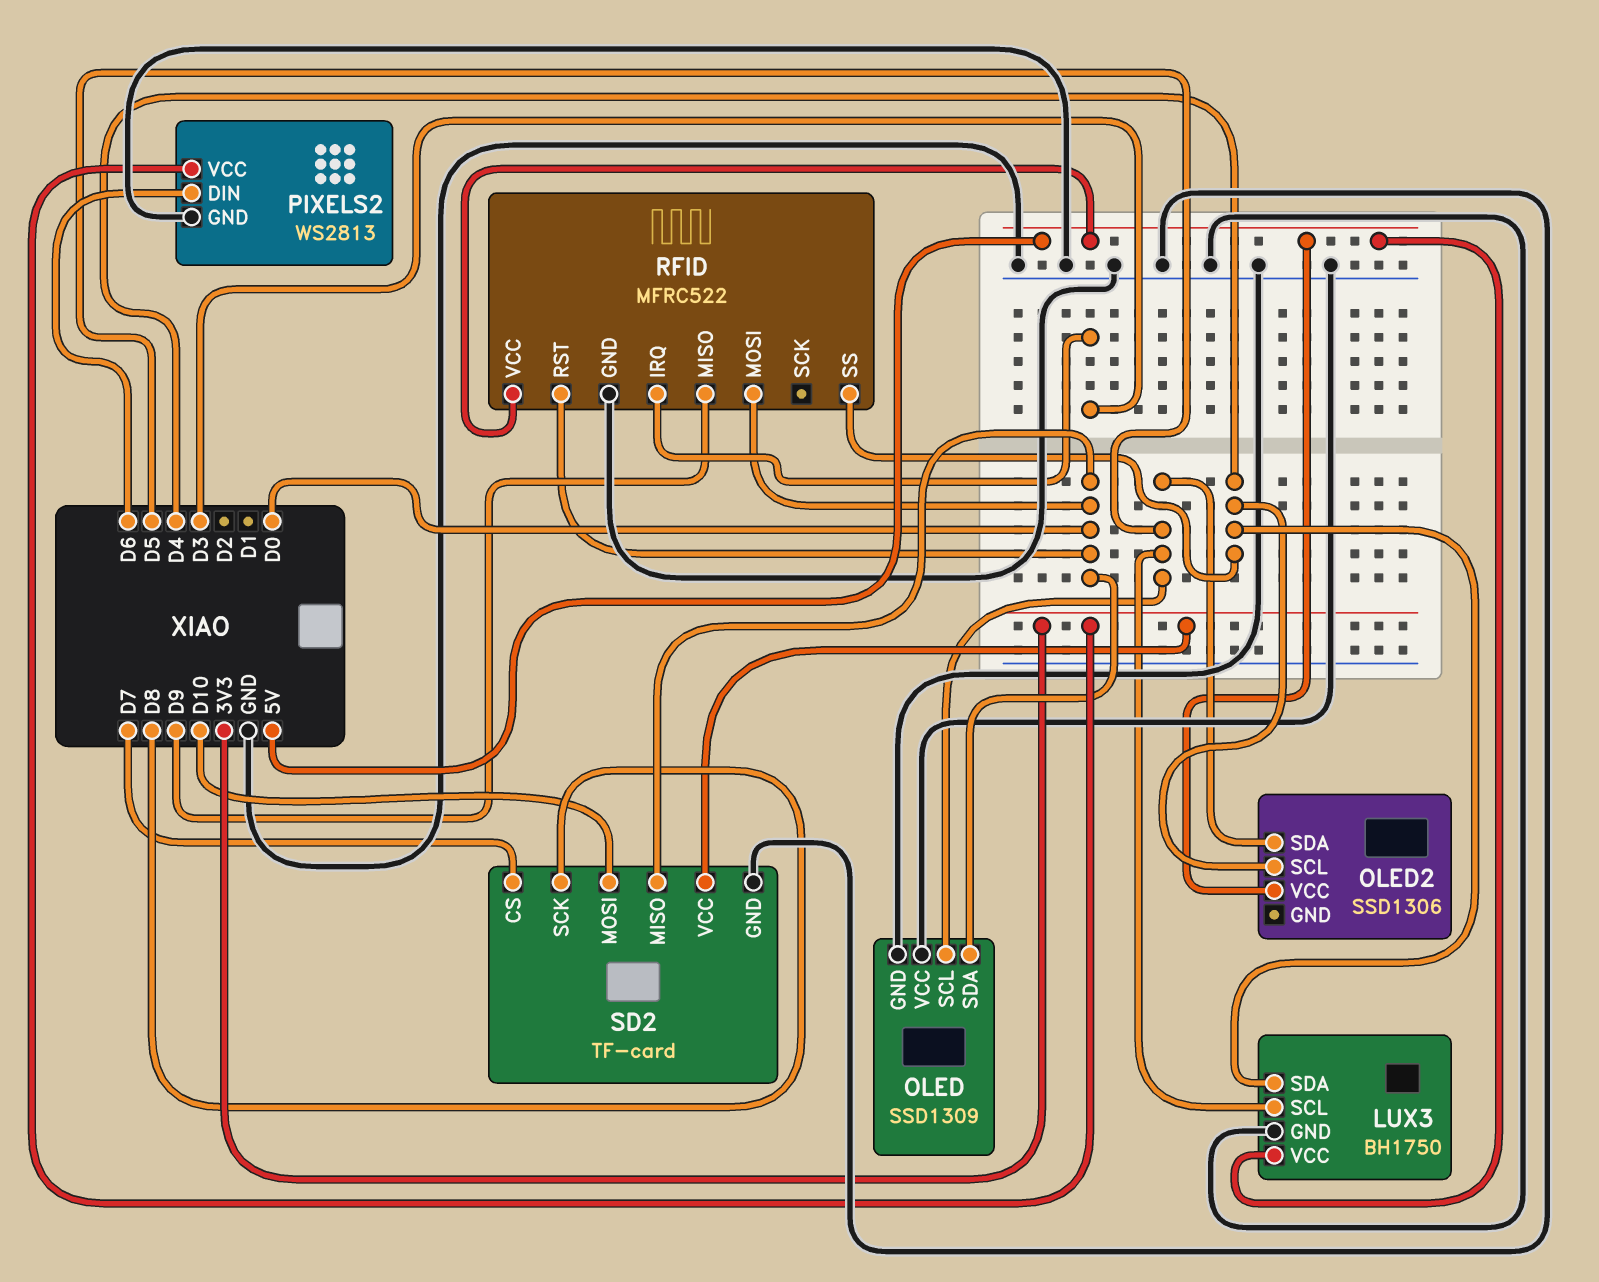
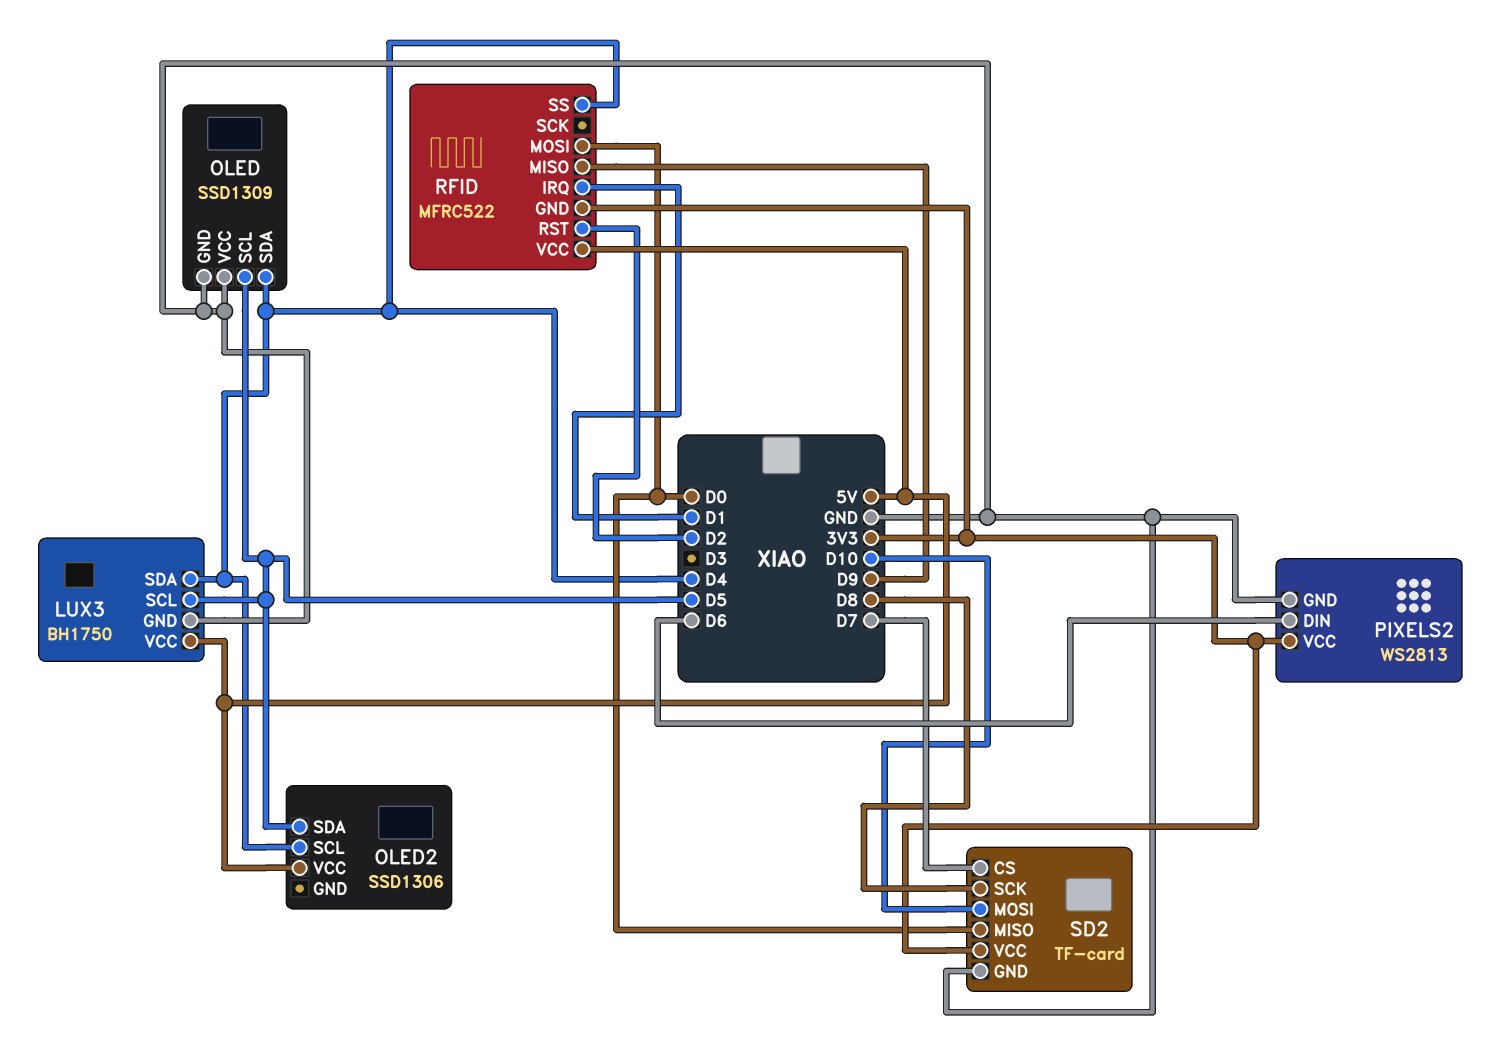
OLED pin SDA: D0 -> D4
RFID pin GND: GND -> 3V3
RFID pin IRQ: D3 -> D1
RFID pin RST: D0 -> D2

